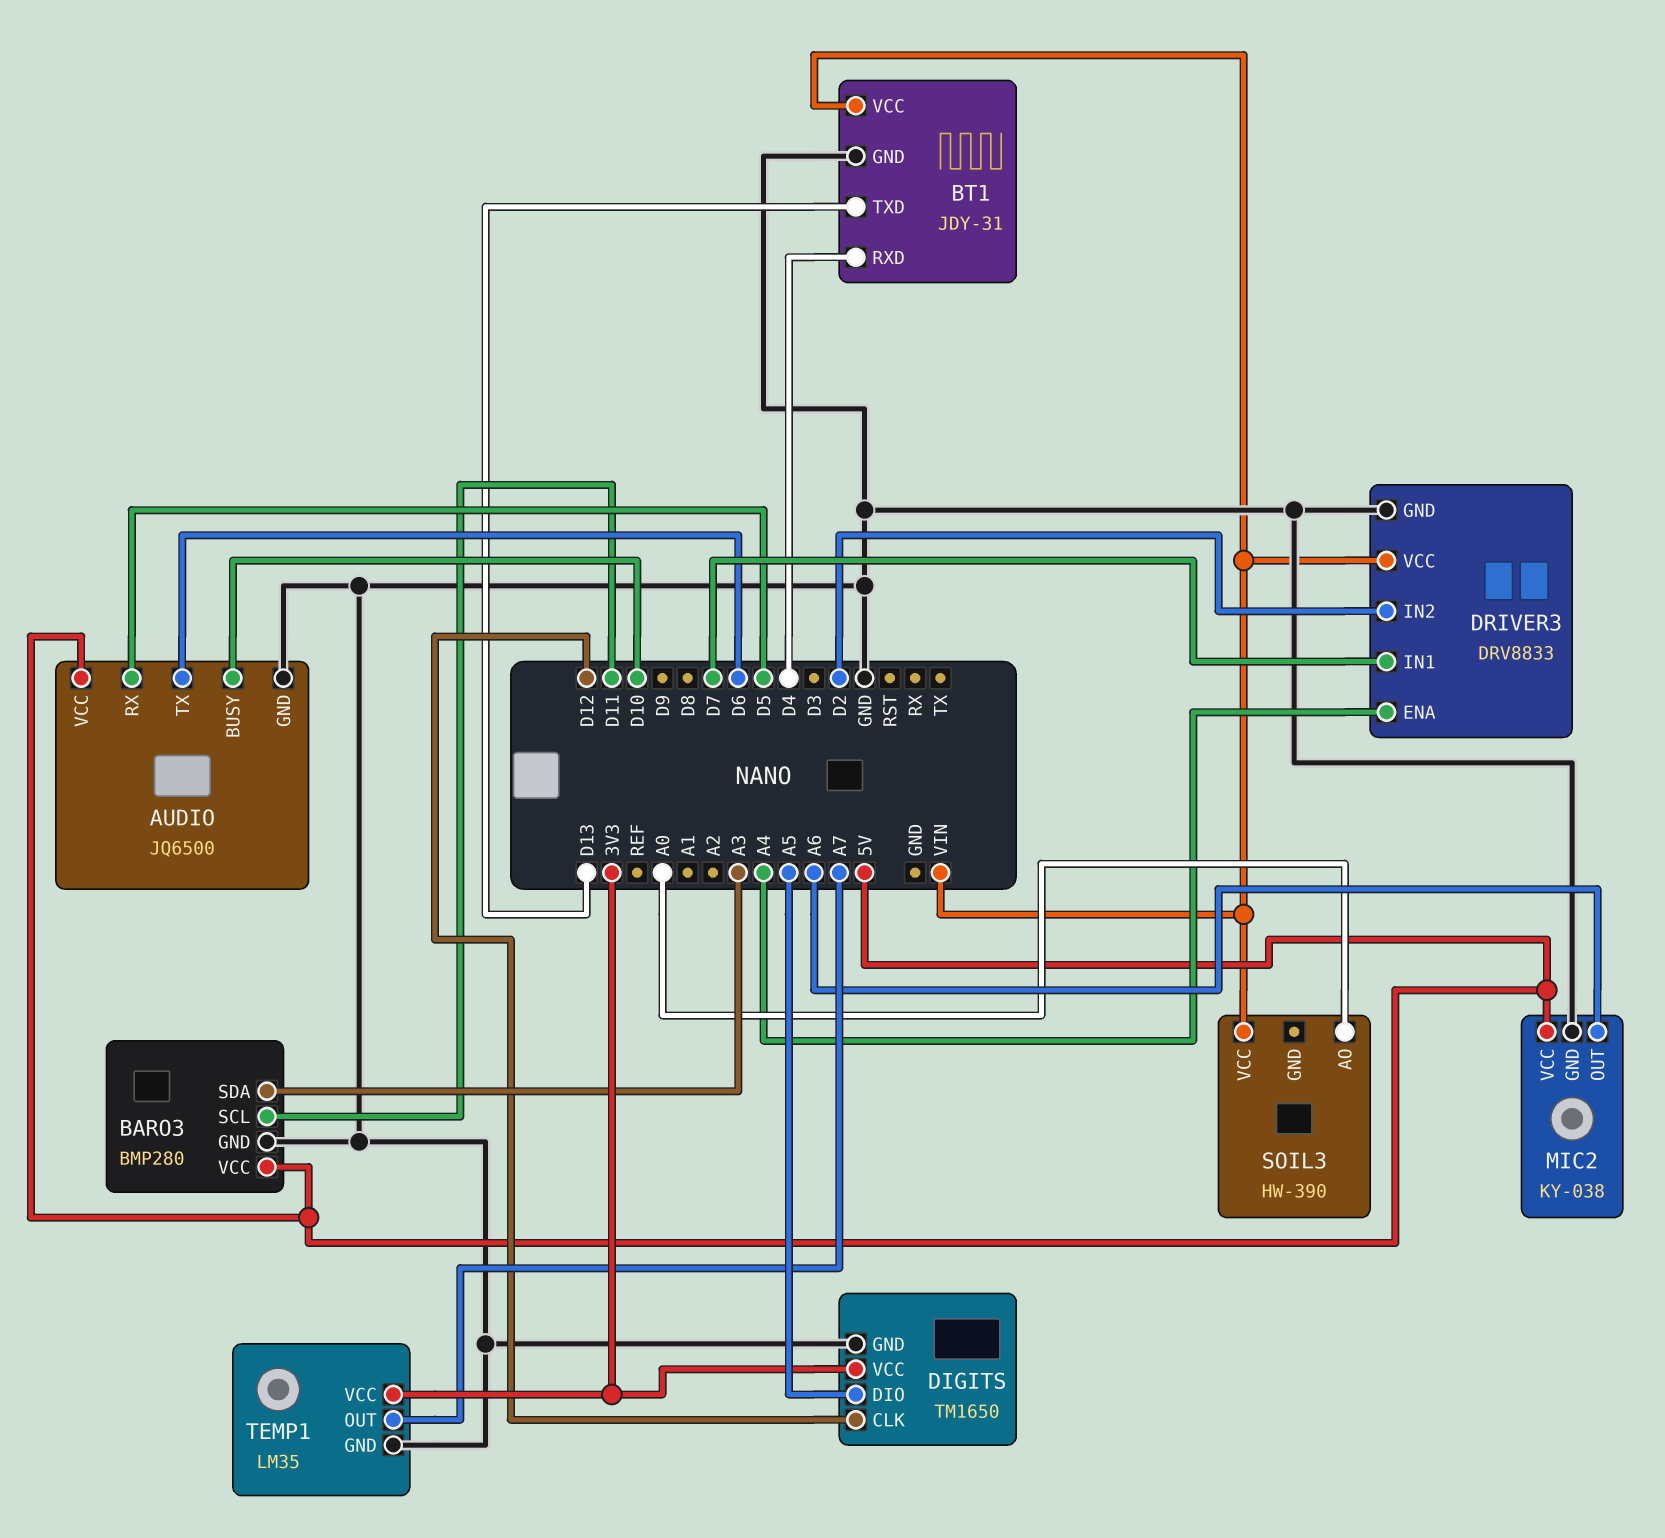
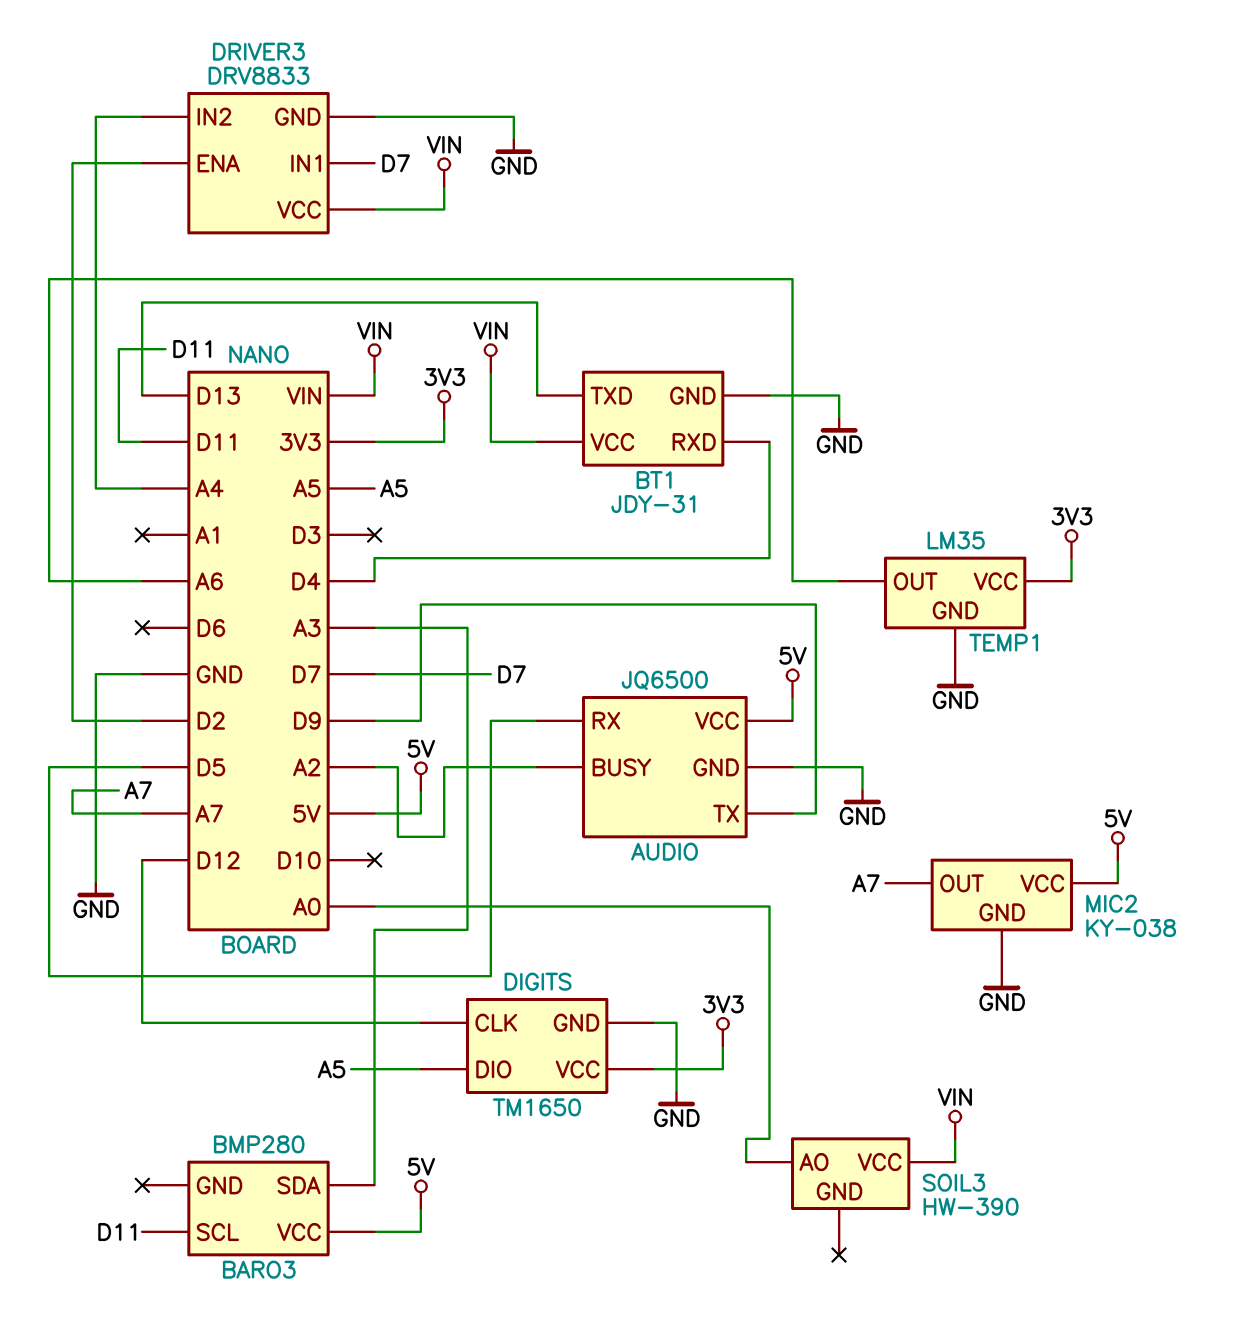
AUDIO pin BUSY: D10 -> A2
AUDIO pin TX: D6 -> D9
BARO3 pin GND: GND -> none
DRIVER3 pin ENA: A4 -> D2
DRIVER3 pin IN2: D2 -> A4
MIC2 pin OUT: A6 -> A7
TEMP1 pin OUT: A7 -> A6

